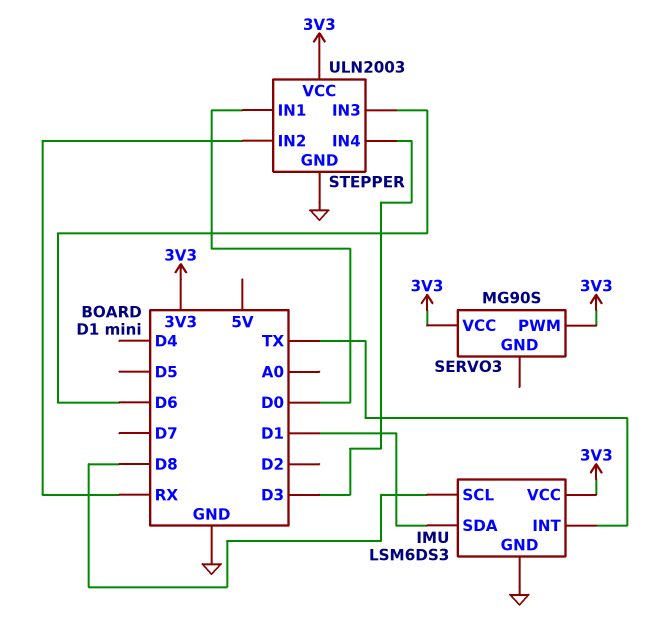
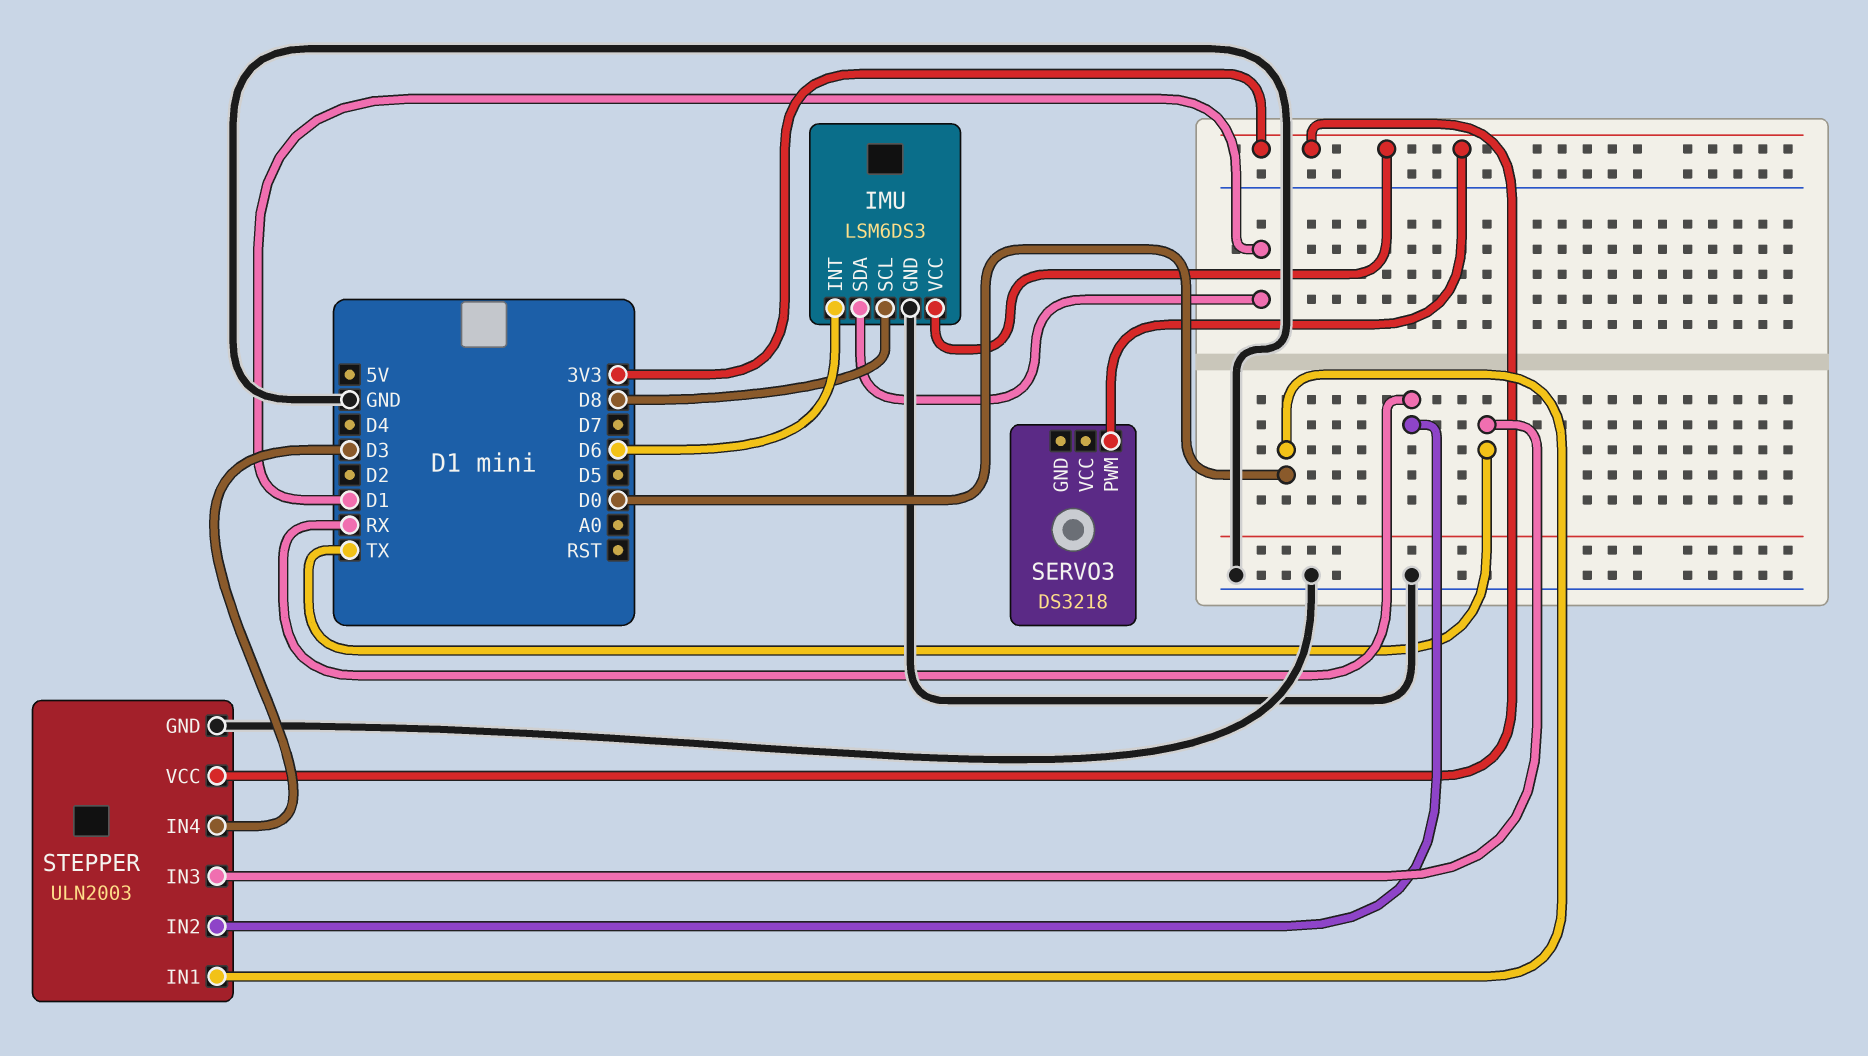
IMU pin INT: TX -> D6
SERVO3: MG90S -> DS3218
SERVO3 pin VCC: 3V3 -> none
STEPPER pin IN3: D6 -> TX

